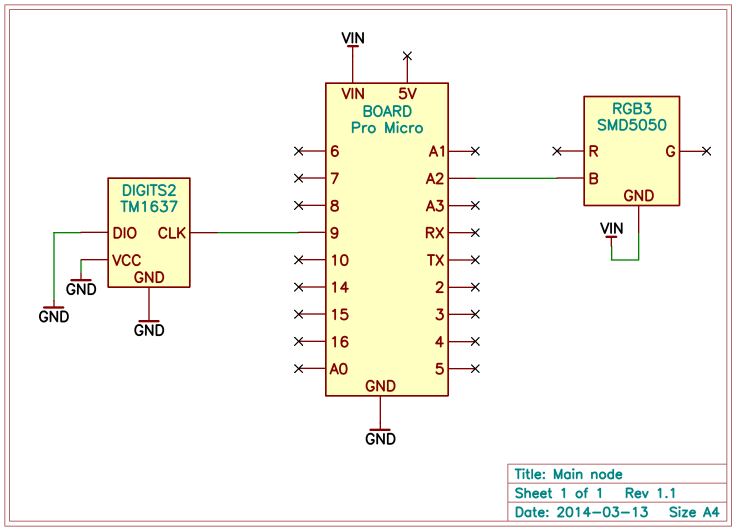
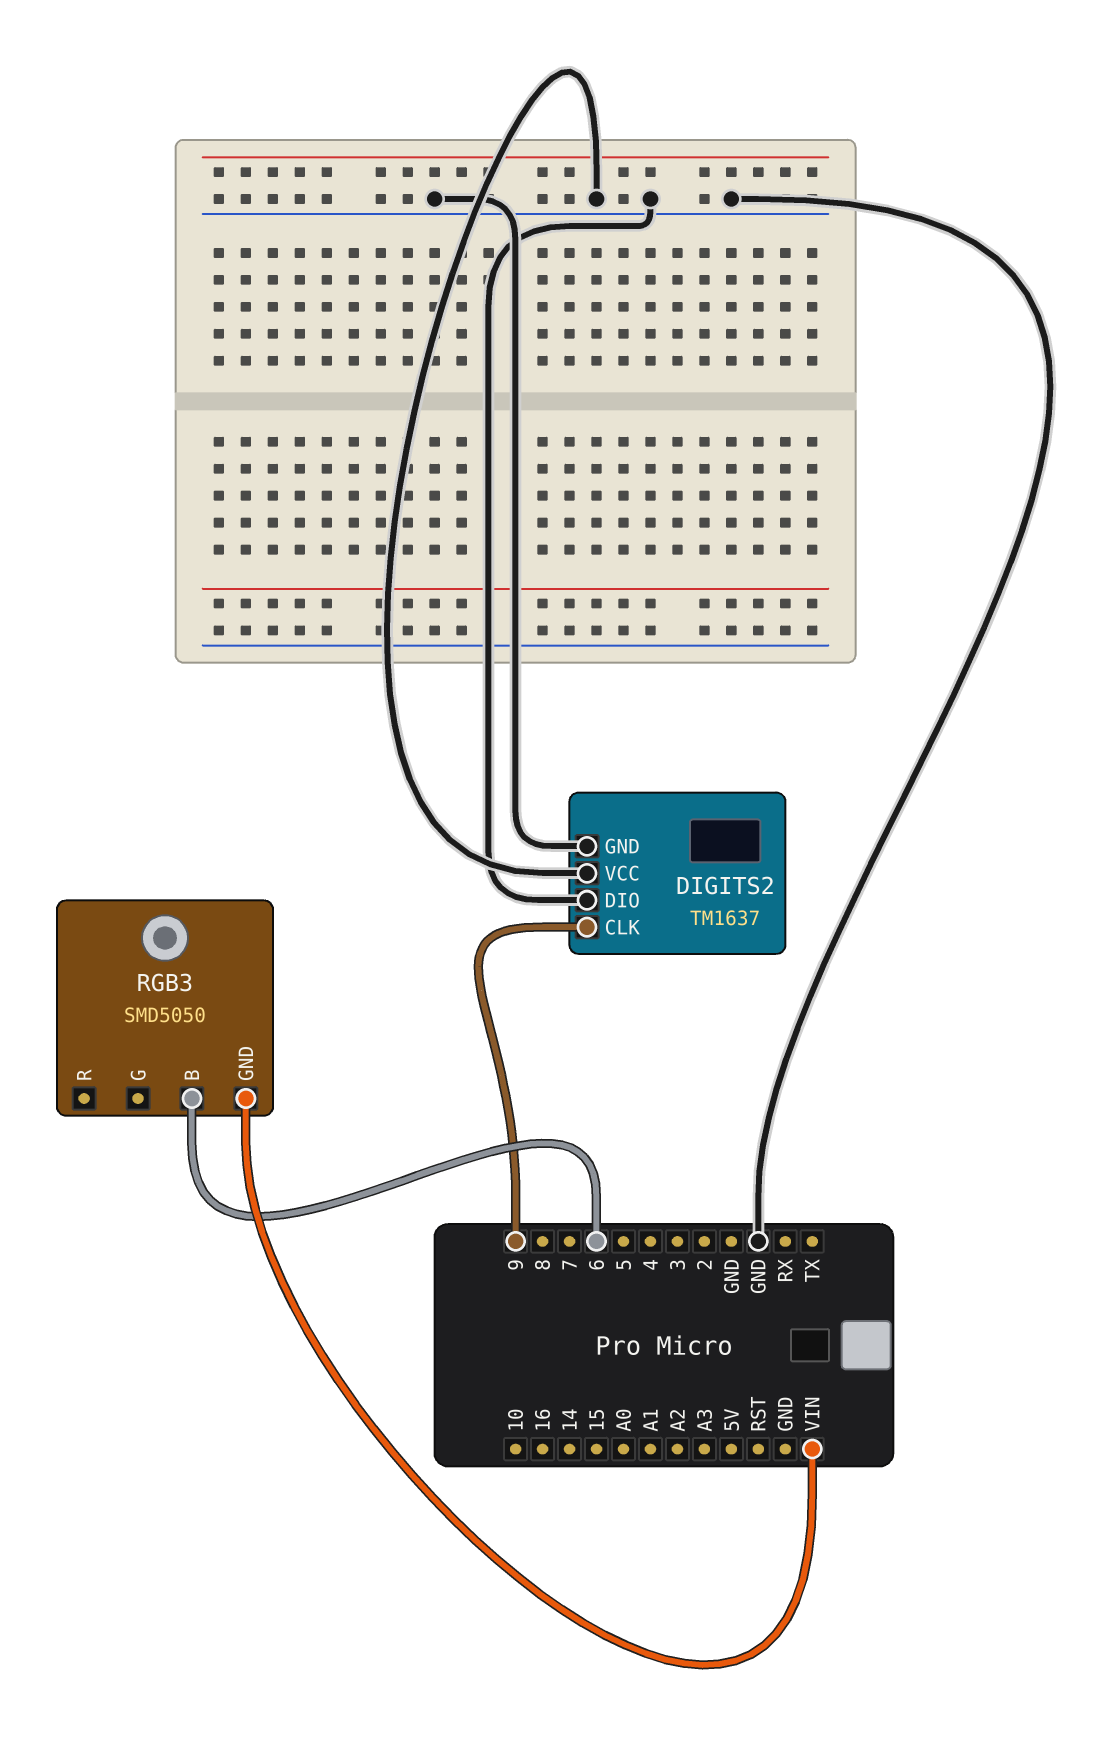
RGB3 pin B: A2 -> 6

